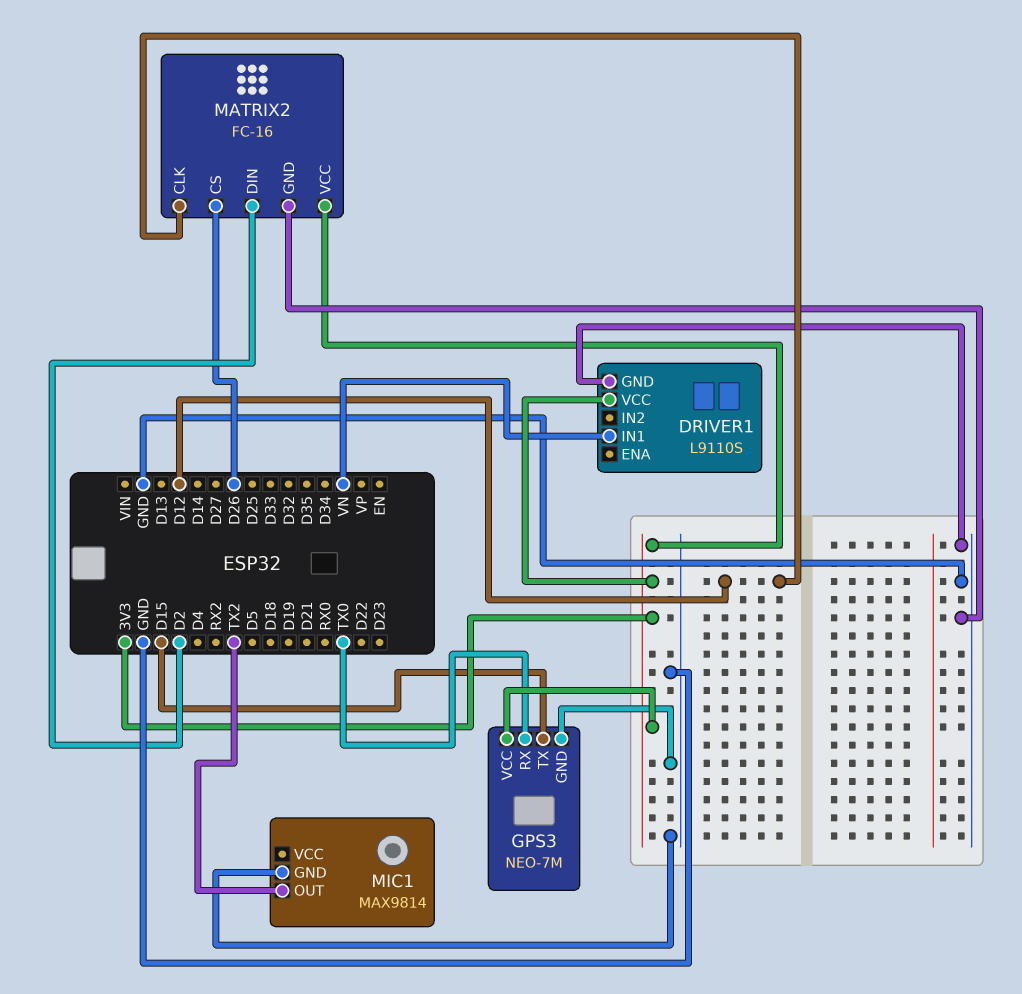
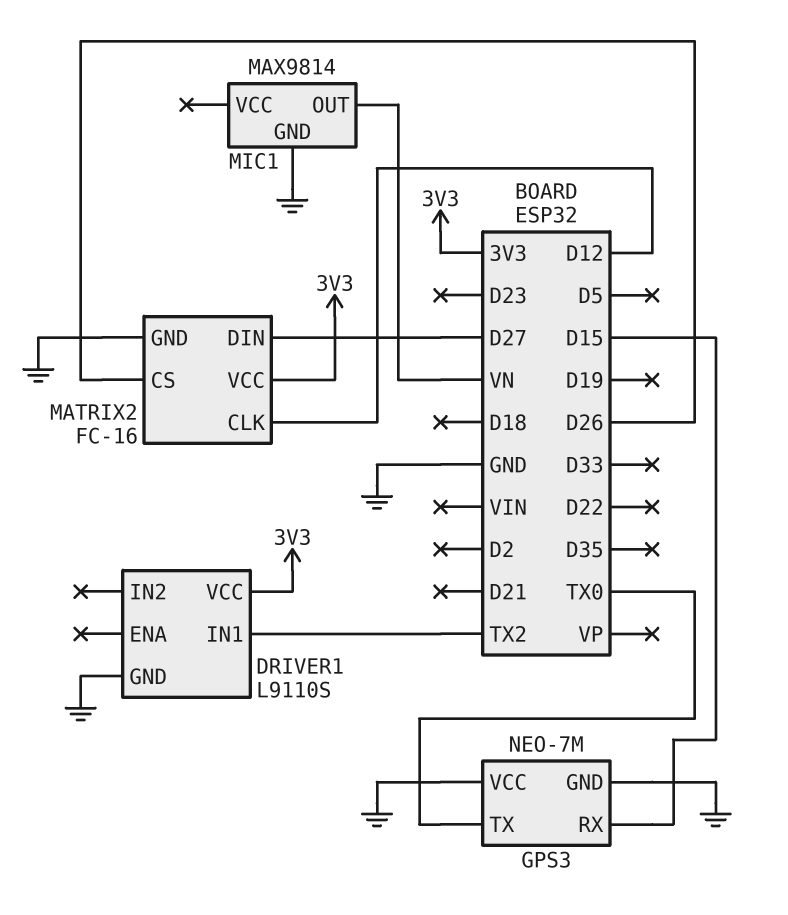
DRIVER1 pin IN1: VN -> TX2
GPS3 pin RX: TX0 -> D15
GPS3 pin TX: D15 -> TX0
GPS3 pin VCC: 3V3 -> GND
MATRIX2 pin DIN: D2 -> D27
MIC1 pin OUT: TX2 -> VN

